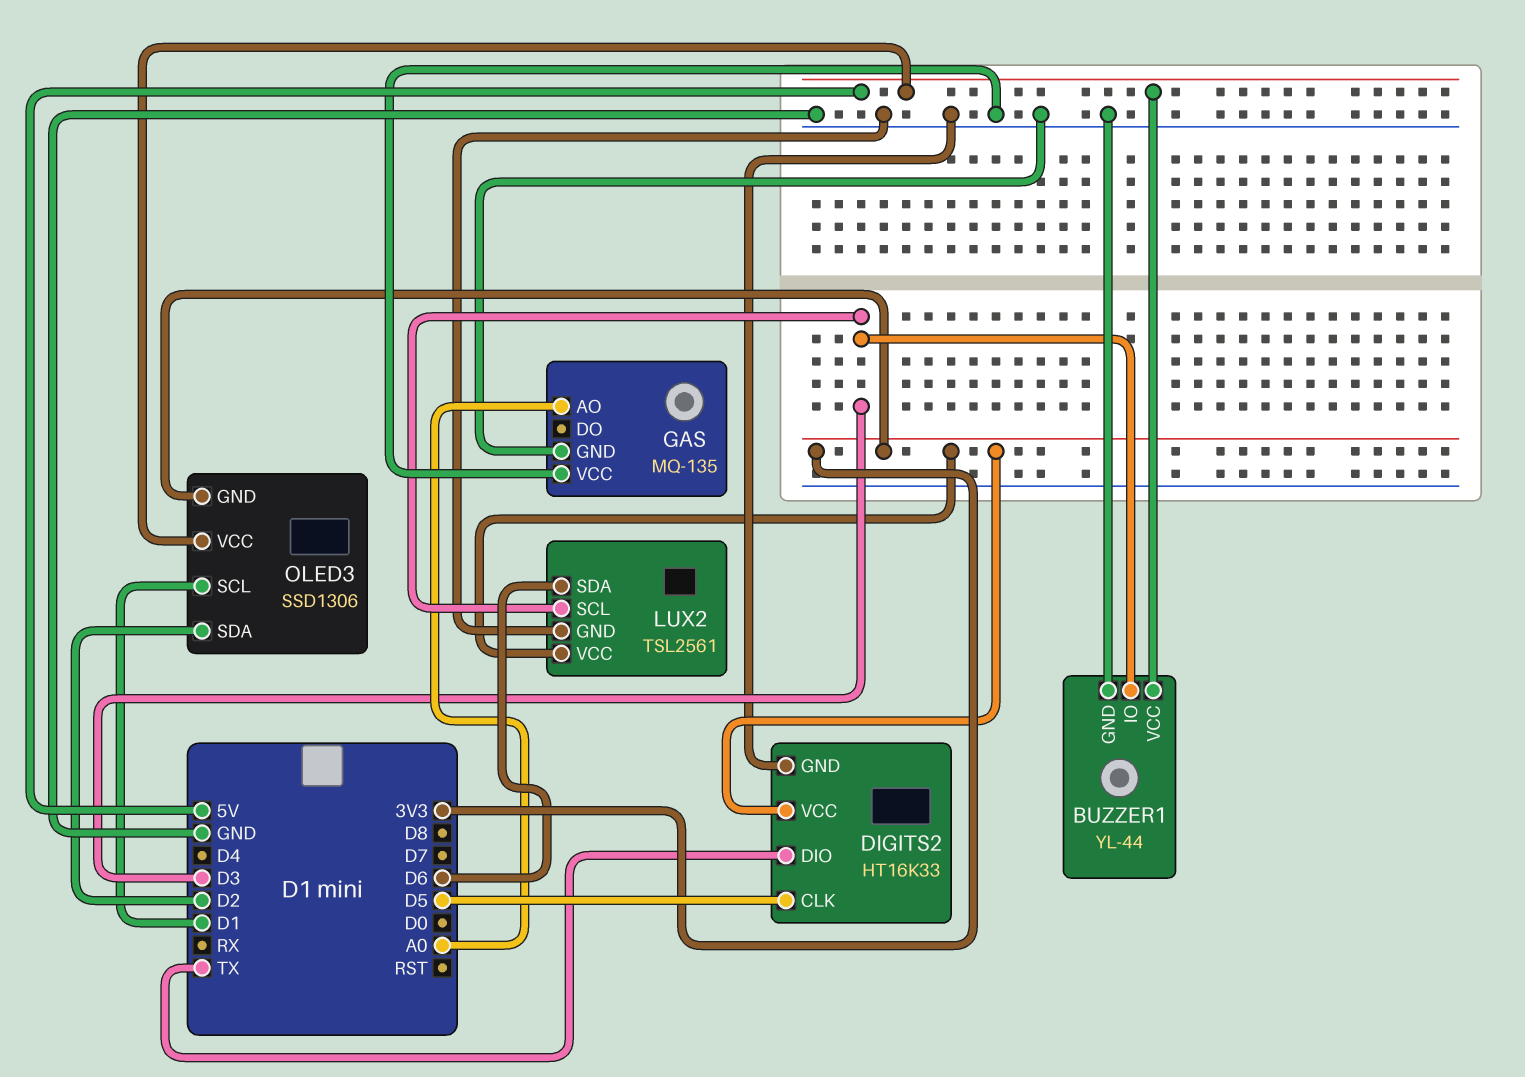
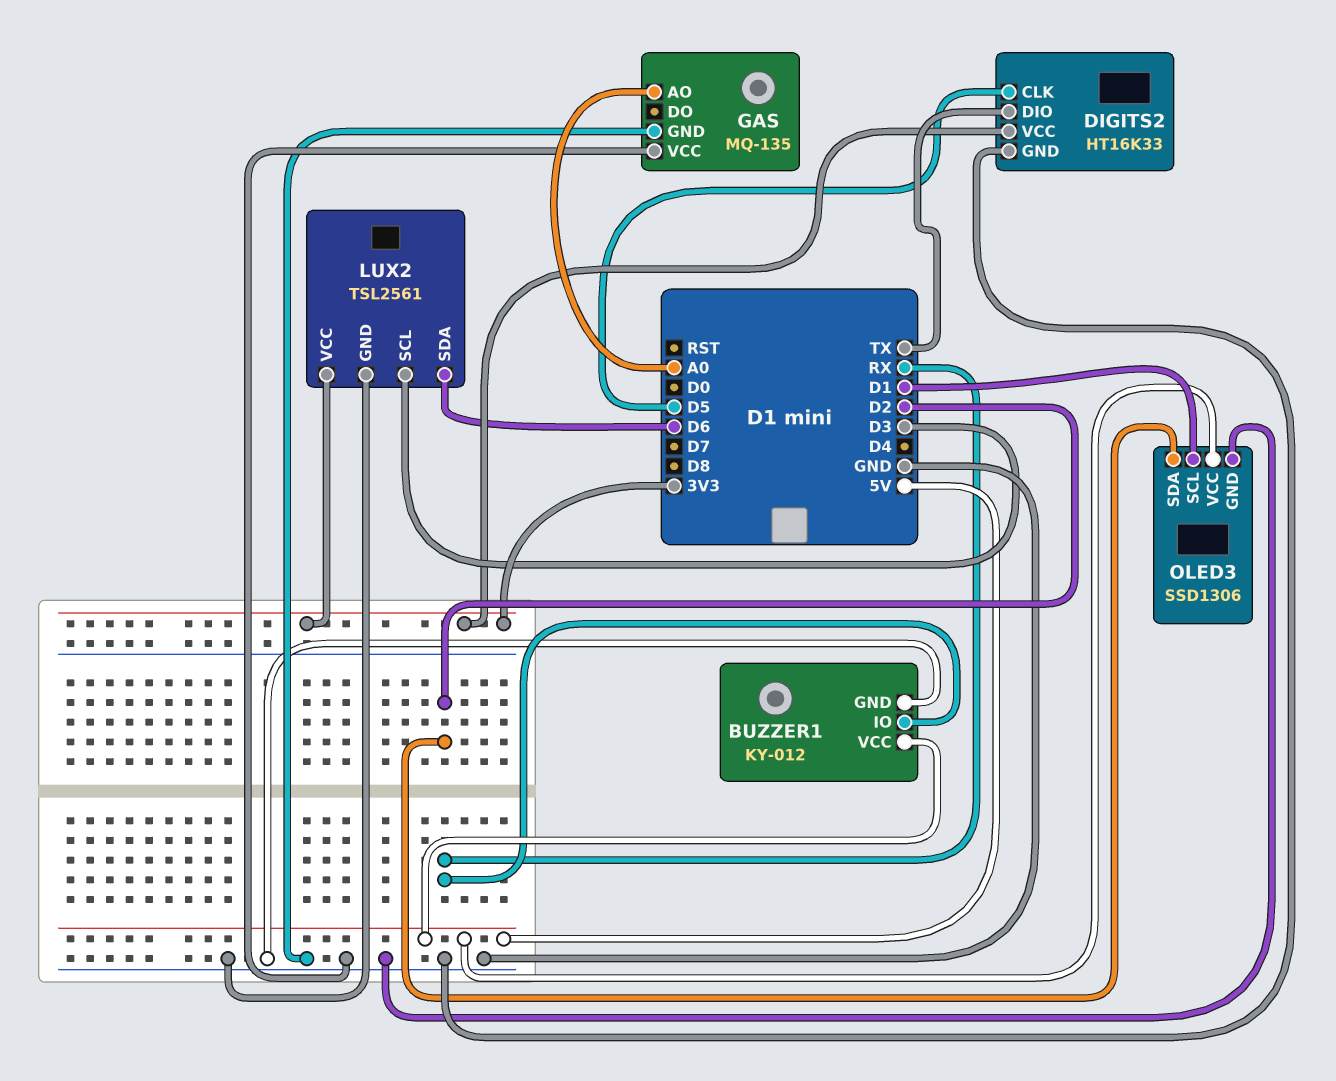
BUZZER1: YL-44 -> KY-012
BUZZER1 pin IO: D3 -> RX
OLED3 pin GND: 3V3 -> GND

